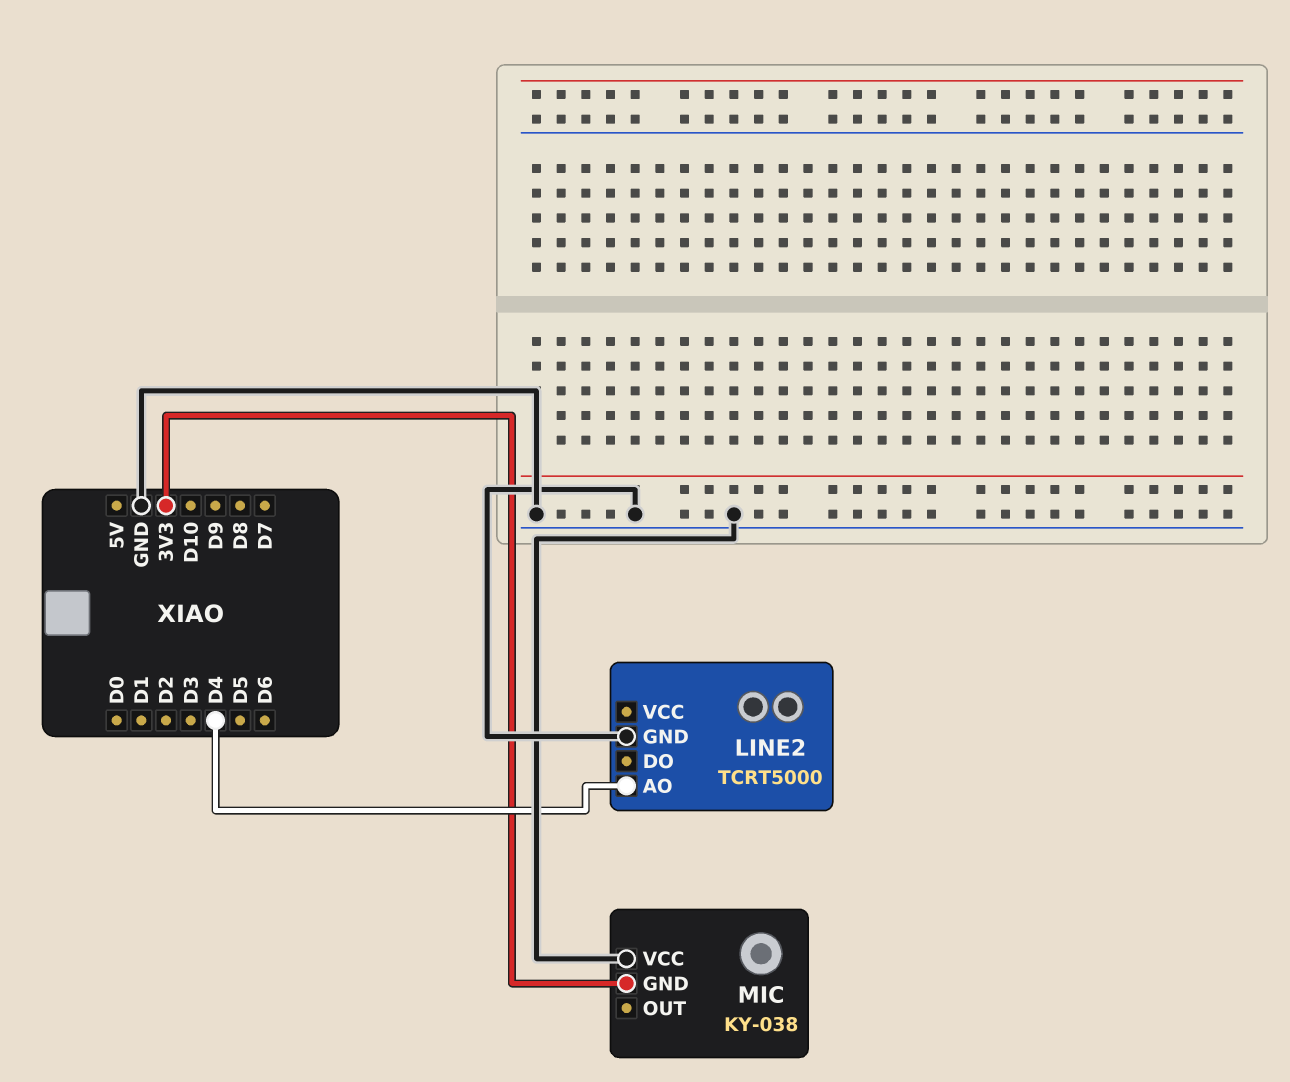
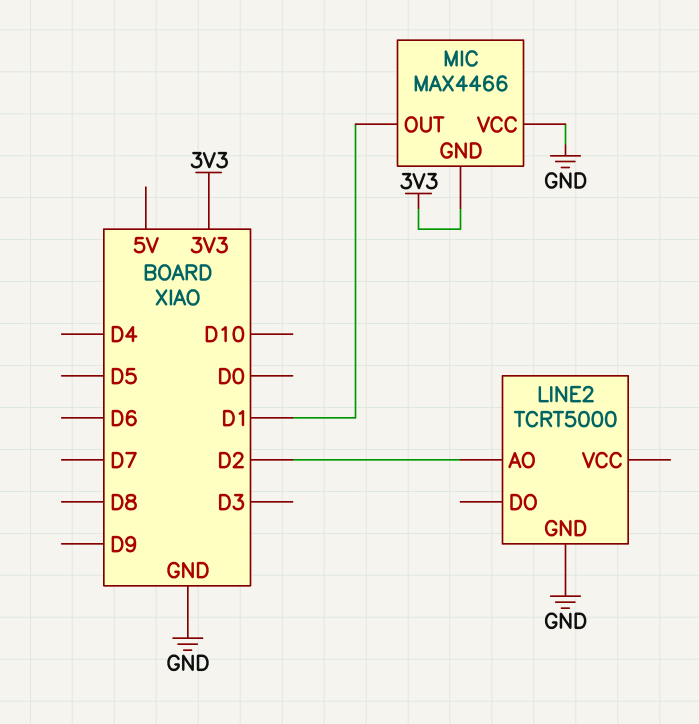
LINE2 pin AO: D4 -> D2
MIC: KY-038 -> MAX4466
MIC pin OUT: none -> D1

